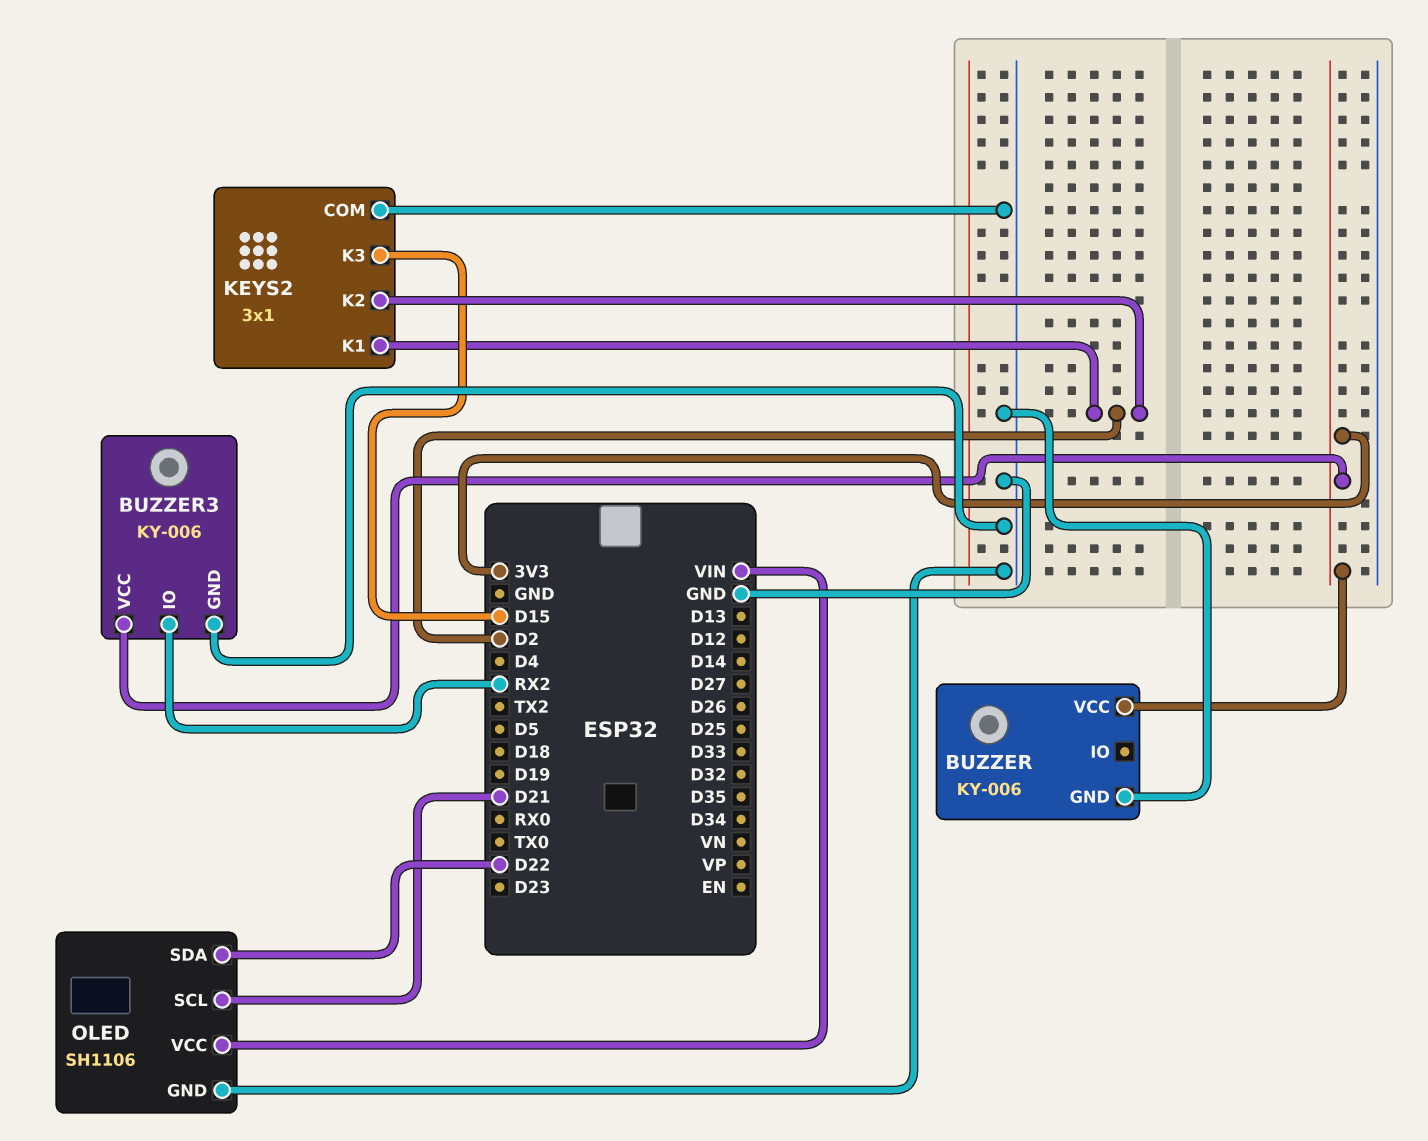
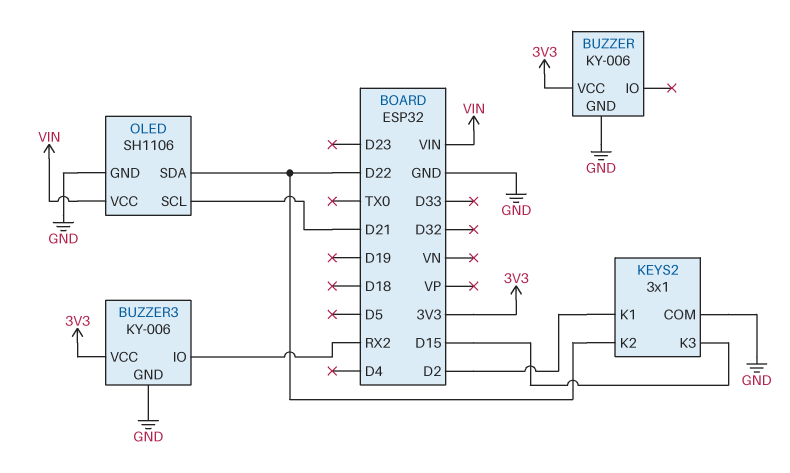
KEYS2 pin K2: D2 -> D22

